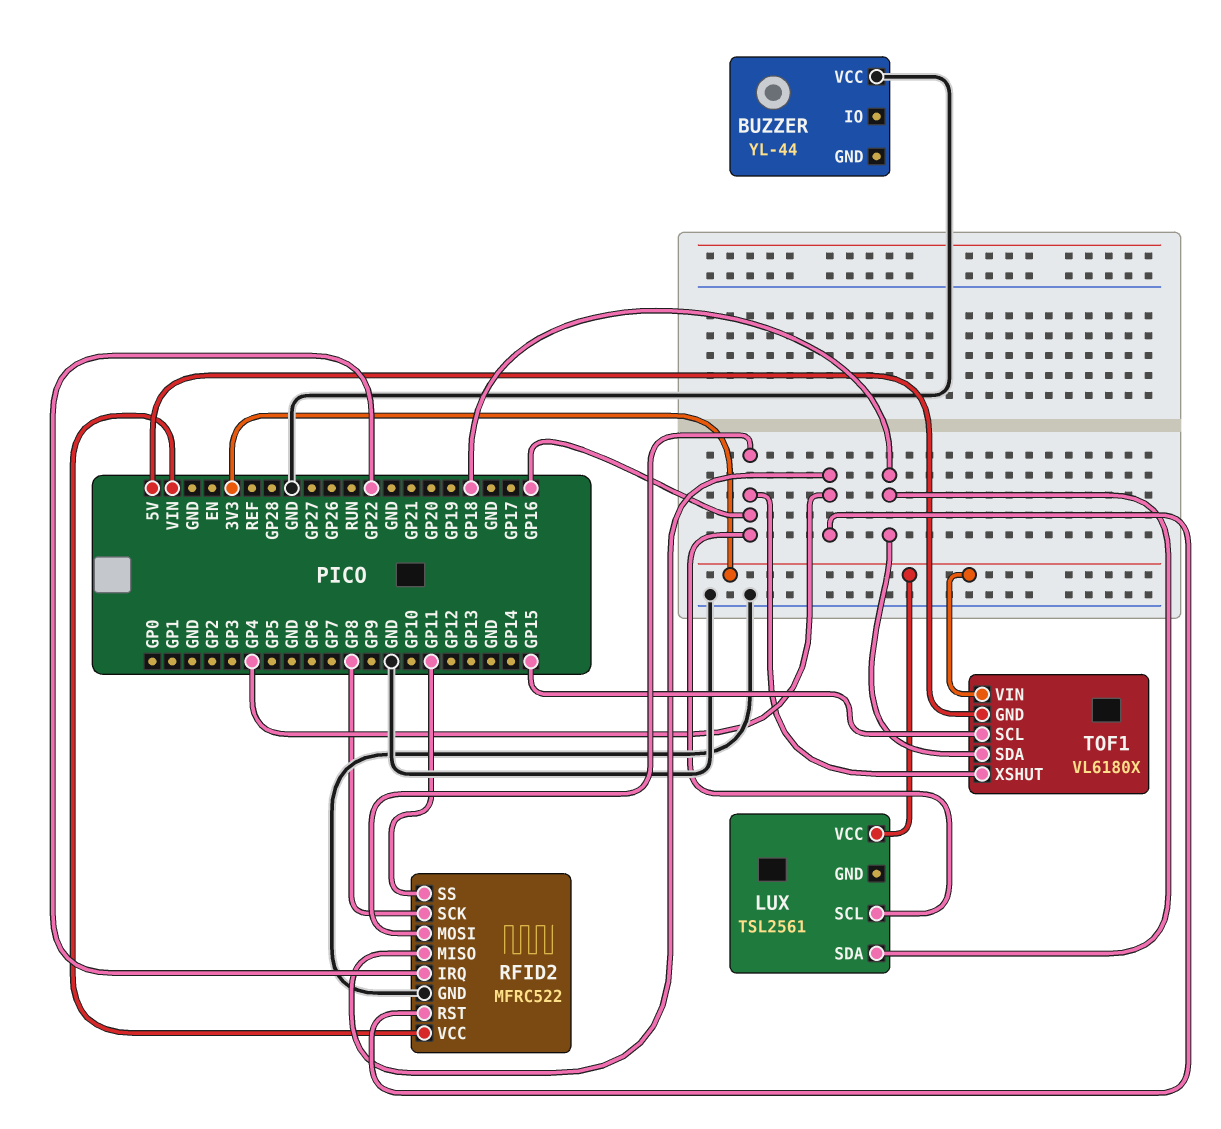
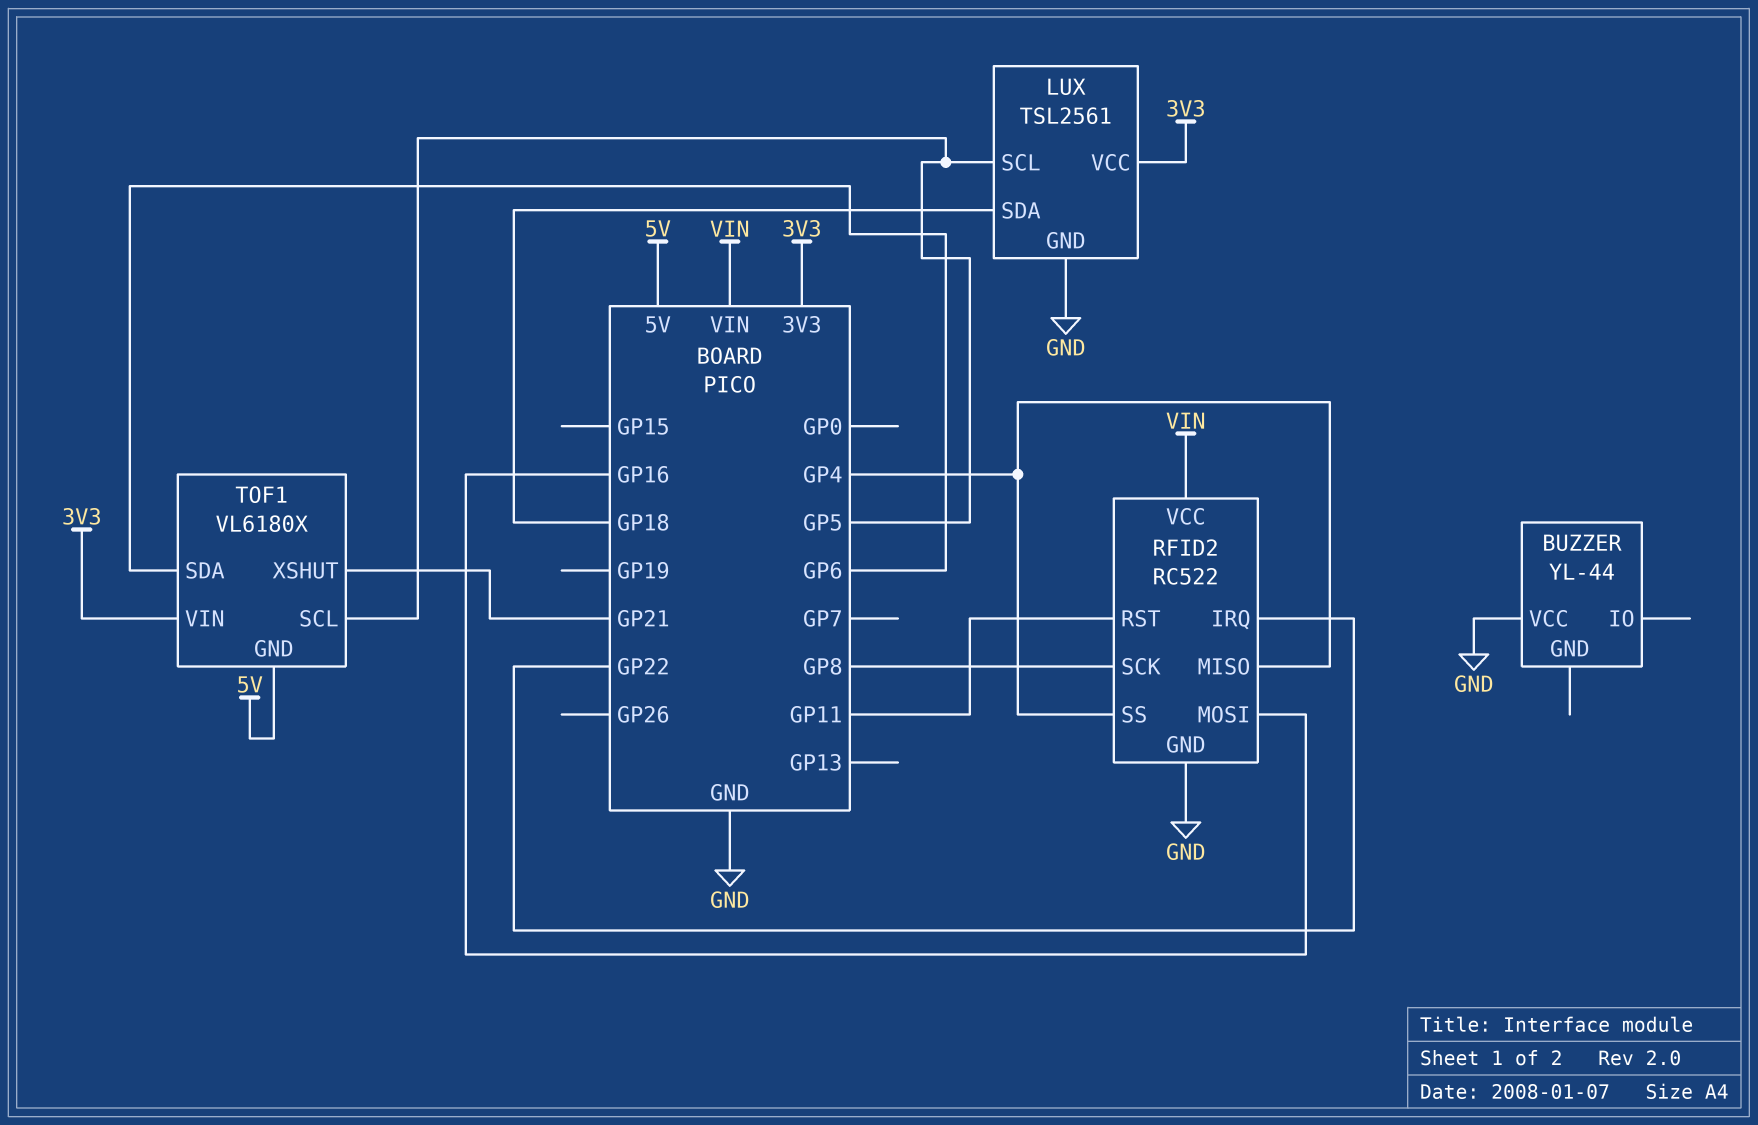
LUX pin GND: none -> GND
LUX pin SCL: GP16 -> GP5
RFID2: MFRC522 -> RC522
RFID2 pin RST: GP4 -> GP11
RFID2 pin SS: GP11 -> GP4
TOF1 pin SCL: GP15 -> GP5
TOF1 pin SDA: GP18 -> GP6
TOF1 pin XSHUT: GP16 -> GP21

